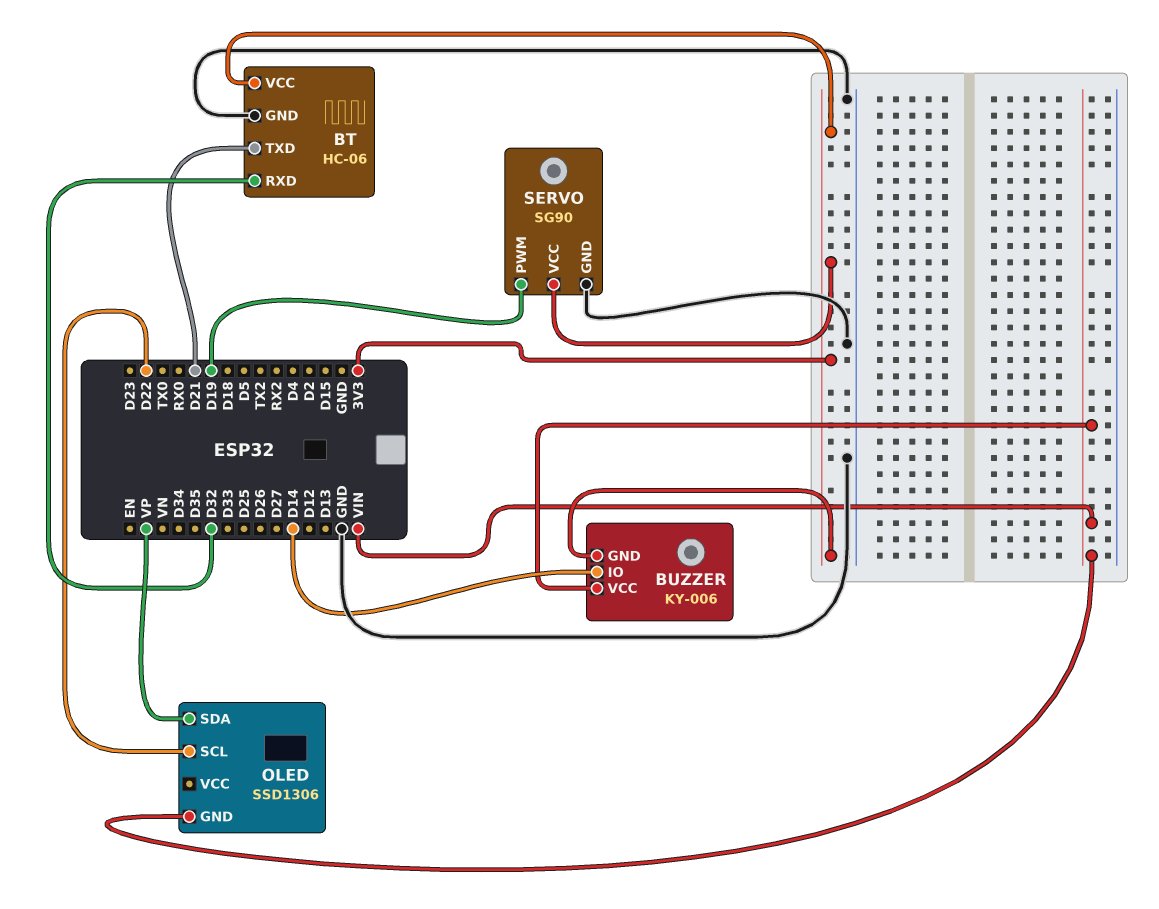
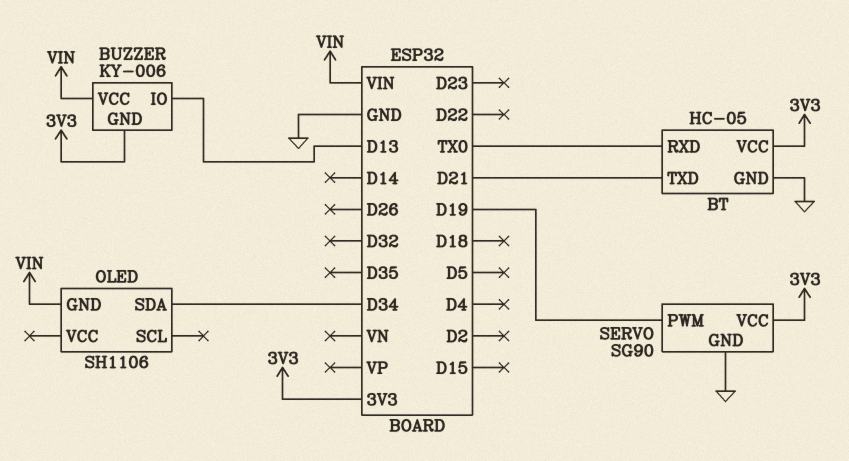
BT: HC-06 -> HC-05
BT pin RXD: D32 -> TX0
BUZZER pin IO: D14 -> D13
OLED: SSD1306 -> SH1106
OLED pin SCL: D22 -> none
OLED pin SDA: VP -> D34

